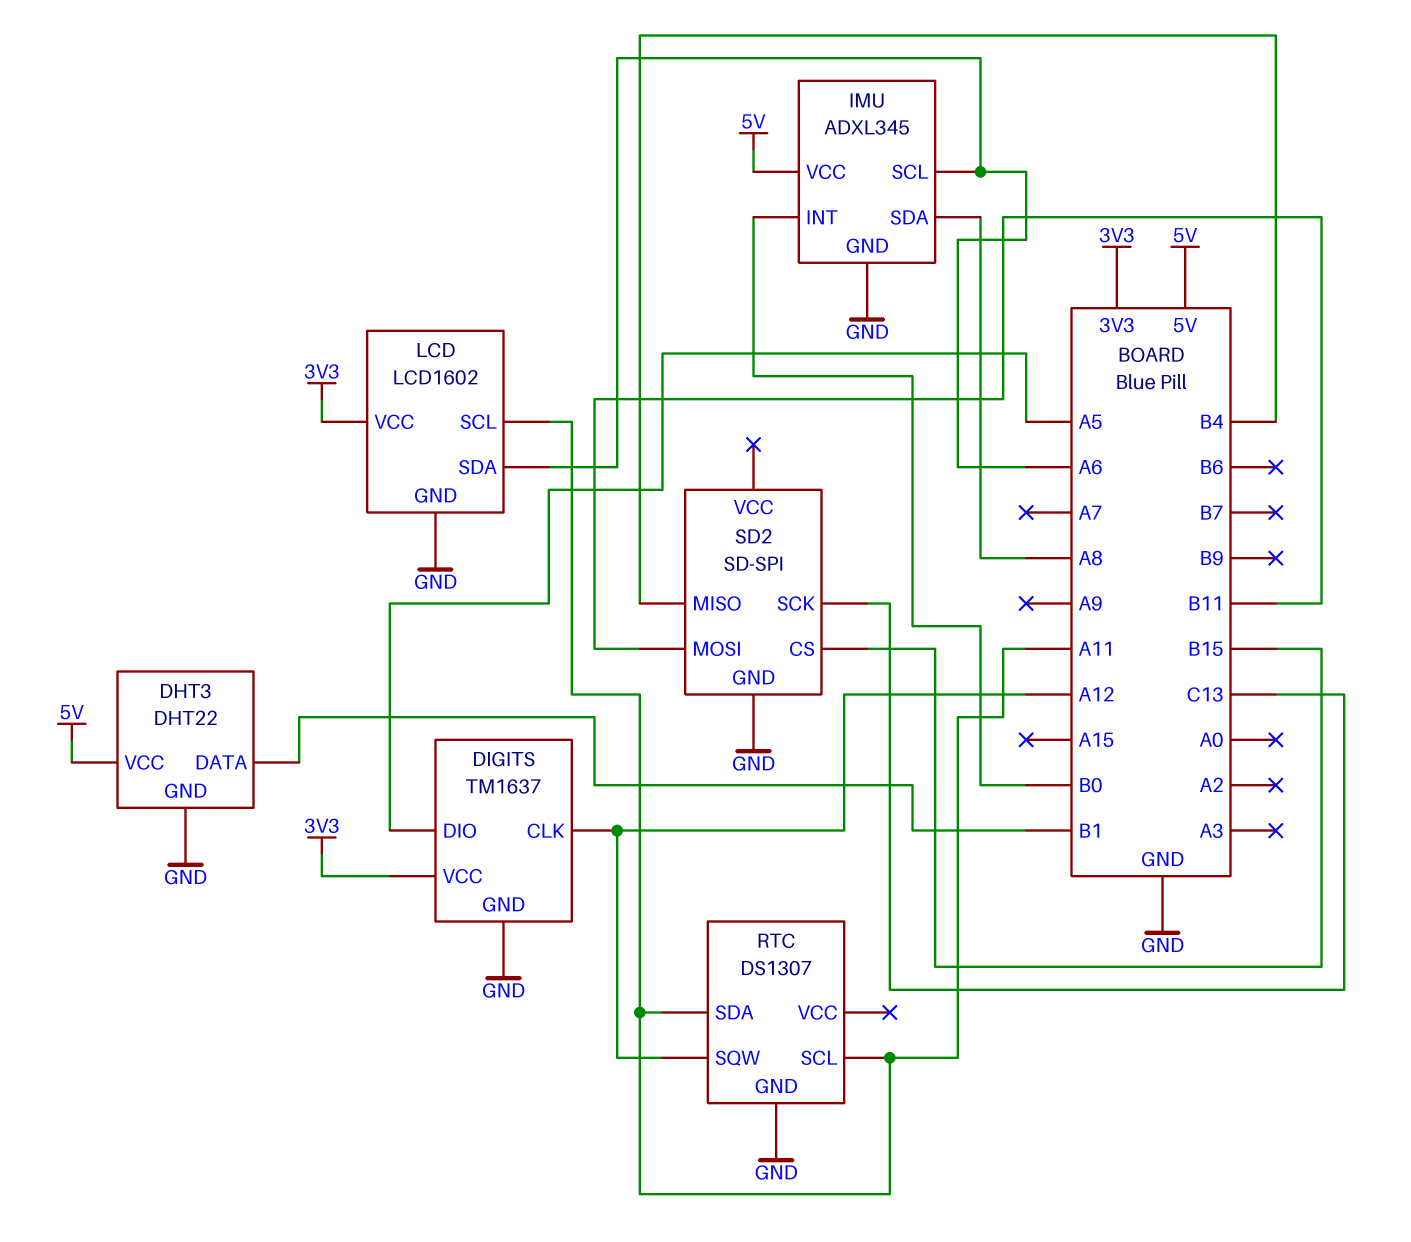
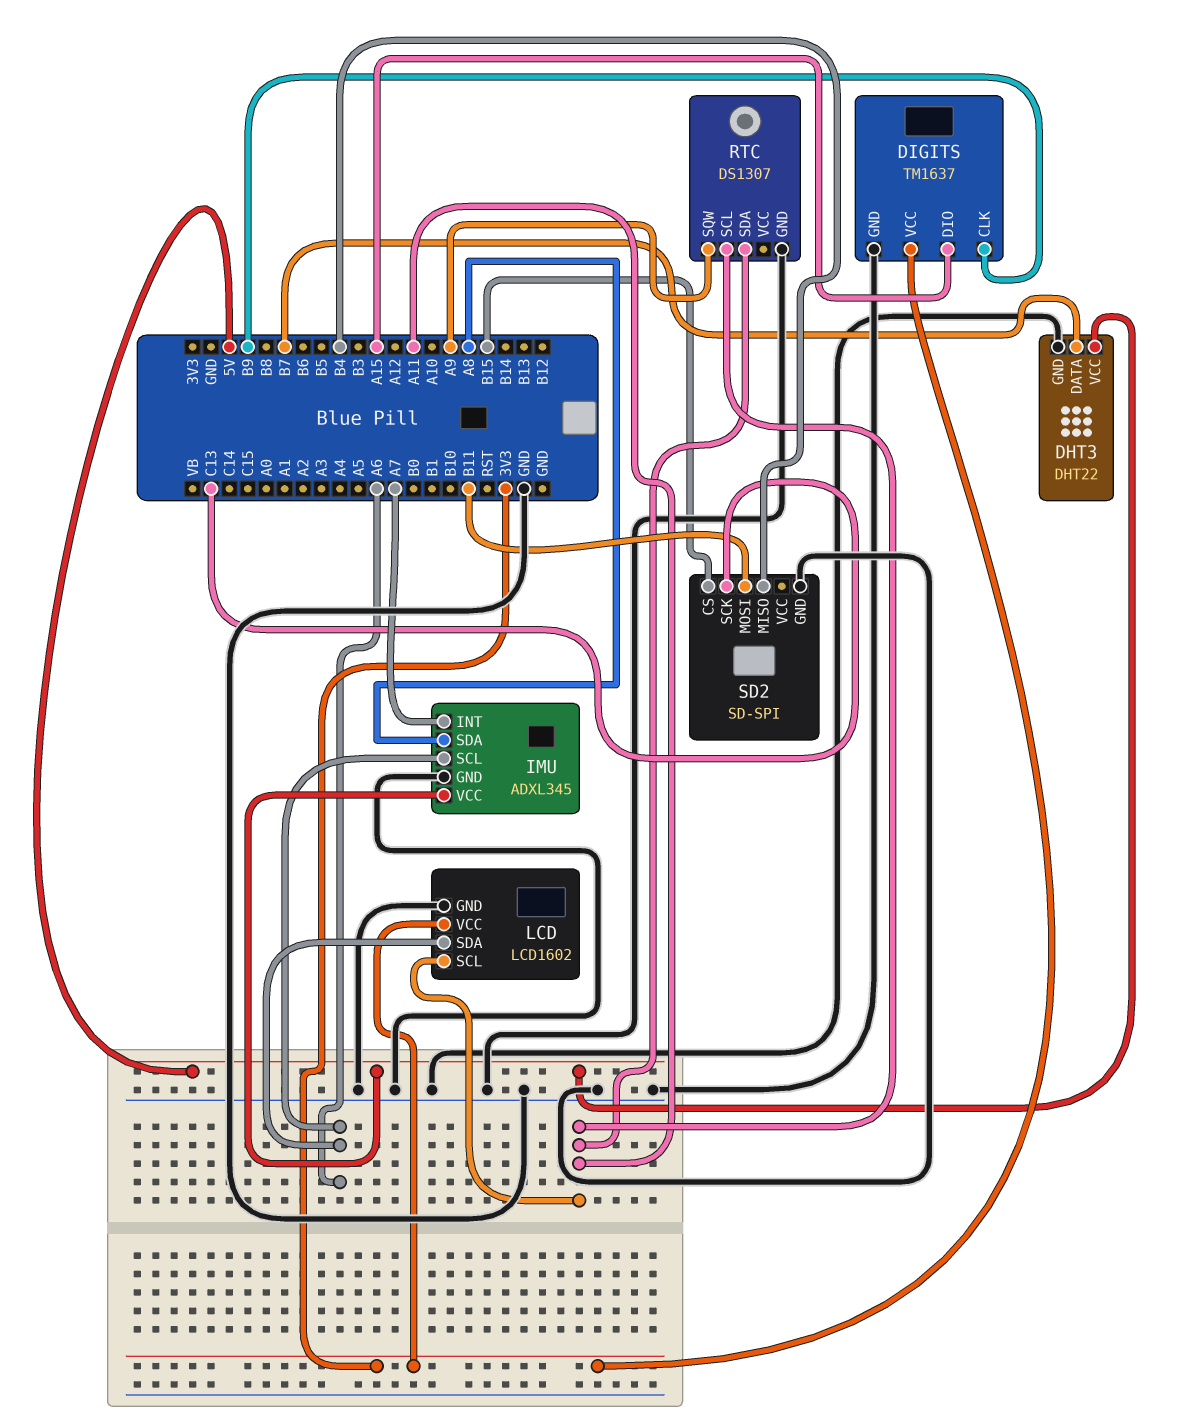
DHT3 pin DATA: B1 -> B7
DIGITS pin CLK: A12 -> B9
DIGITS pin DIO: A5 -> A15
IMU pin INT: B0 -> A7
RTC pin SQW: A12 -> A9

